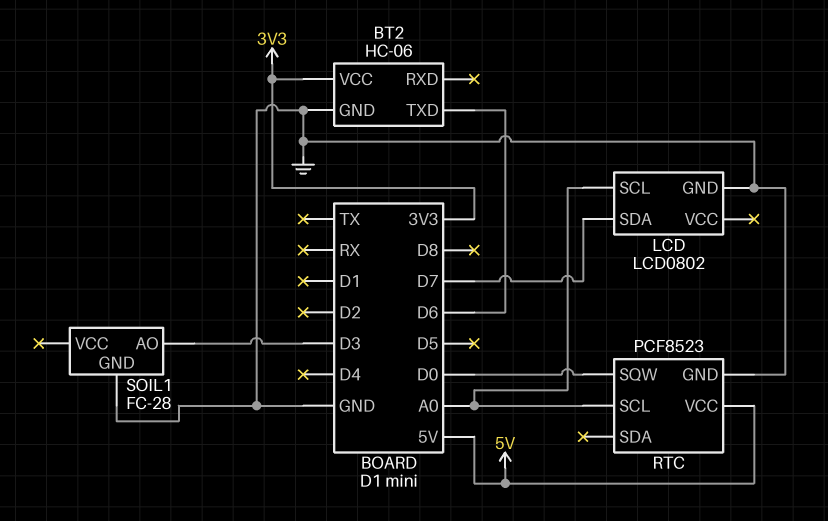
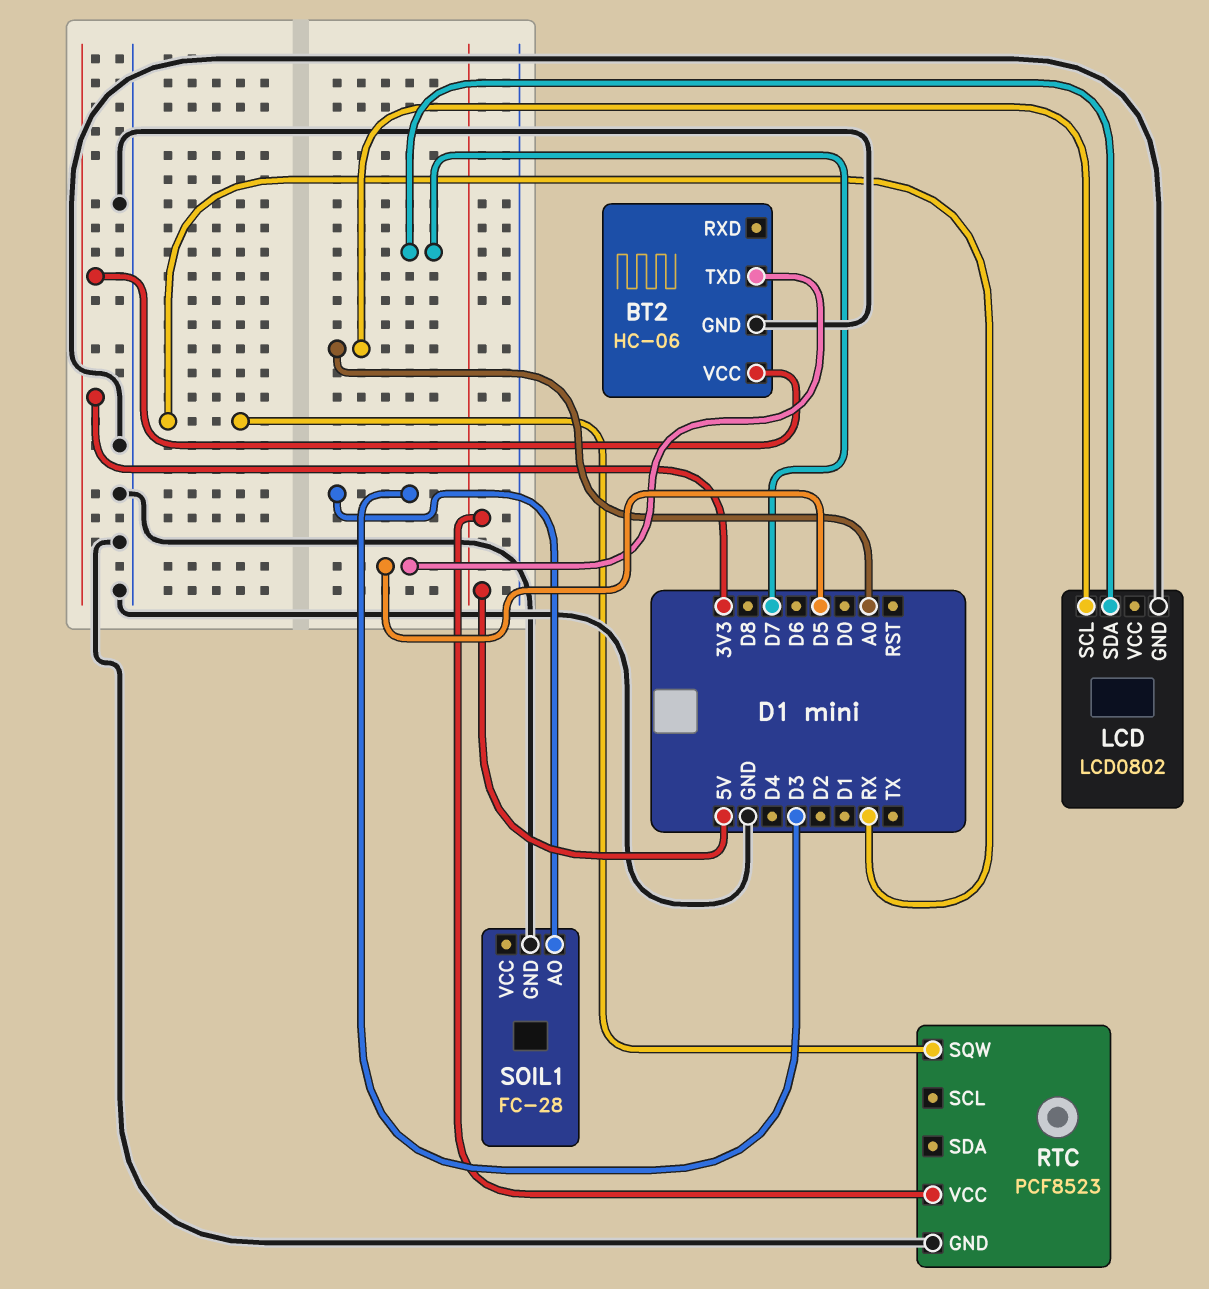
BT2 pin TXD: D6 -> D5
RTC pin SCL: A0 -> none
RTC pin SQW: D0 -> RX

